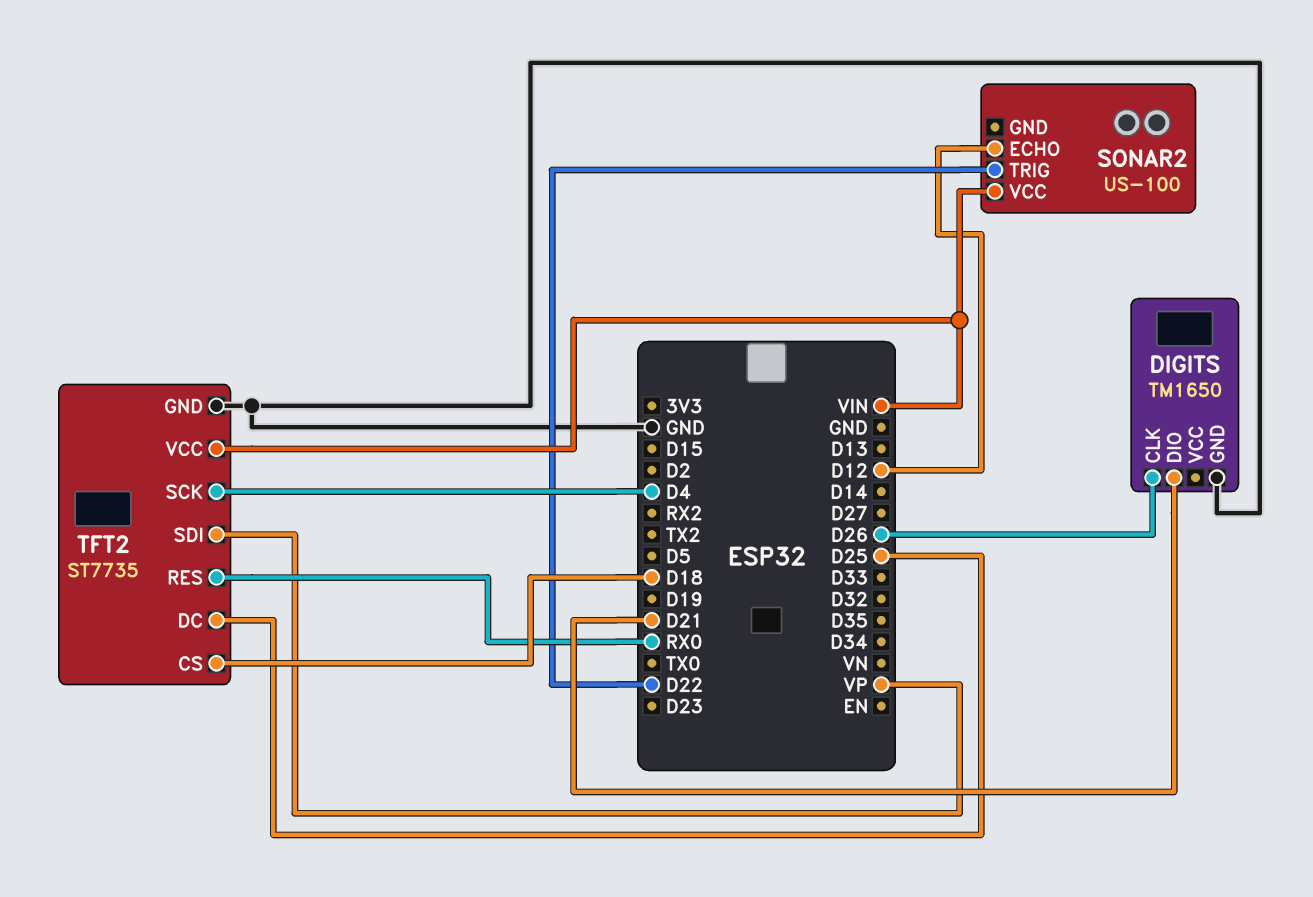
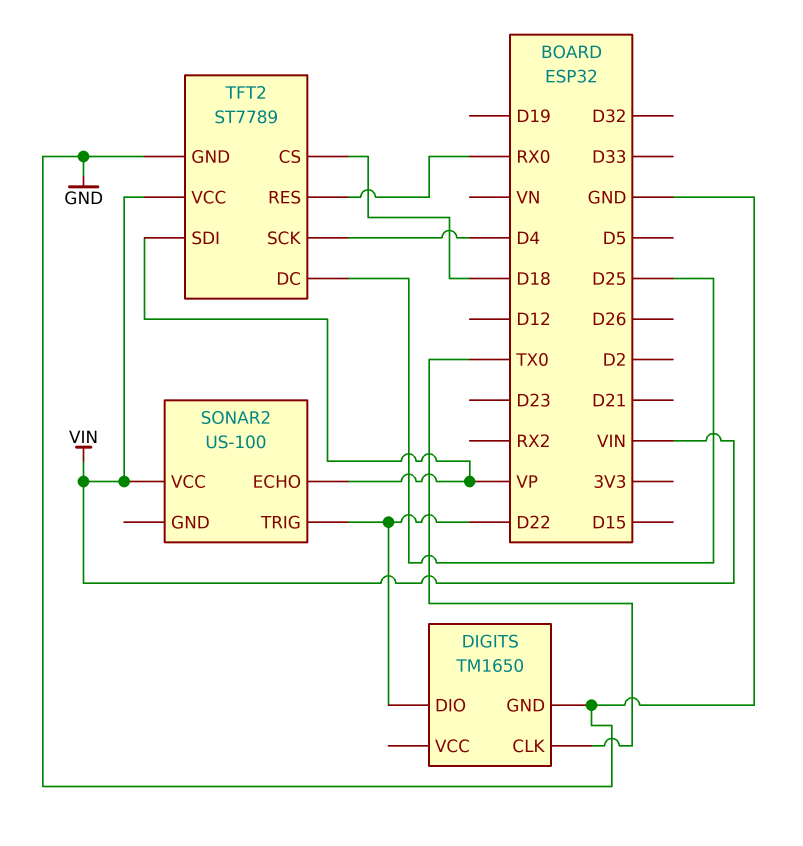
DIGITS pin CLK: D26 -> TX0
DIGITS pin DIO: D21 -> D22
SONAR2 pin ECHO: D12 -> VP
TFT2: ST7735 -> ST7789

